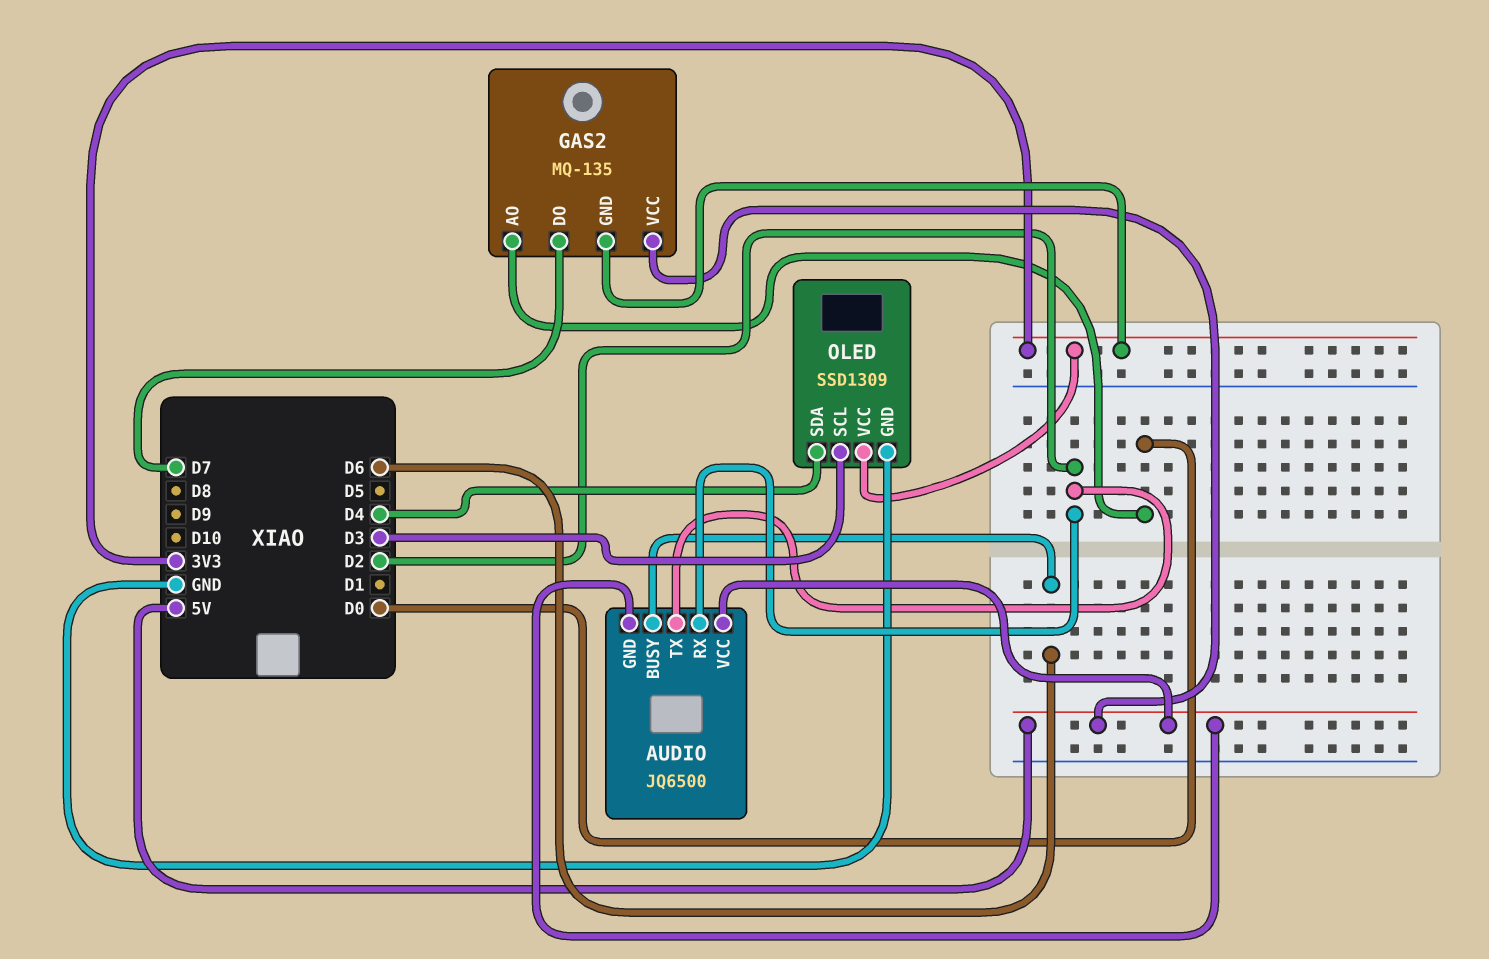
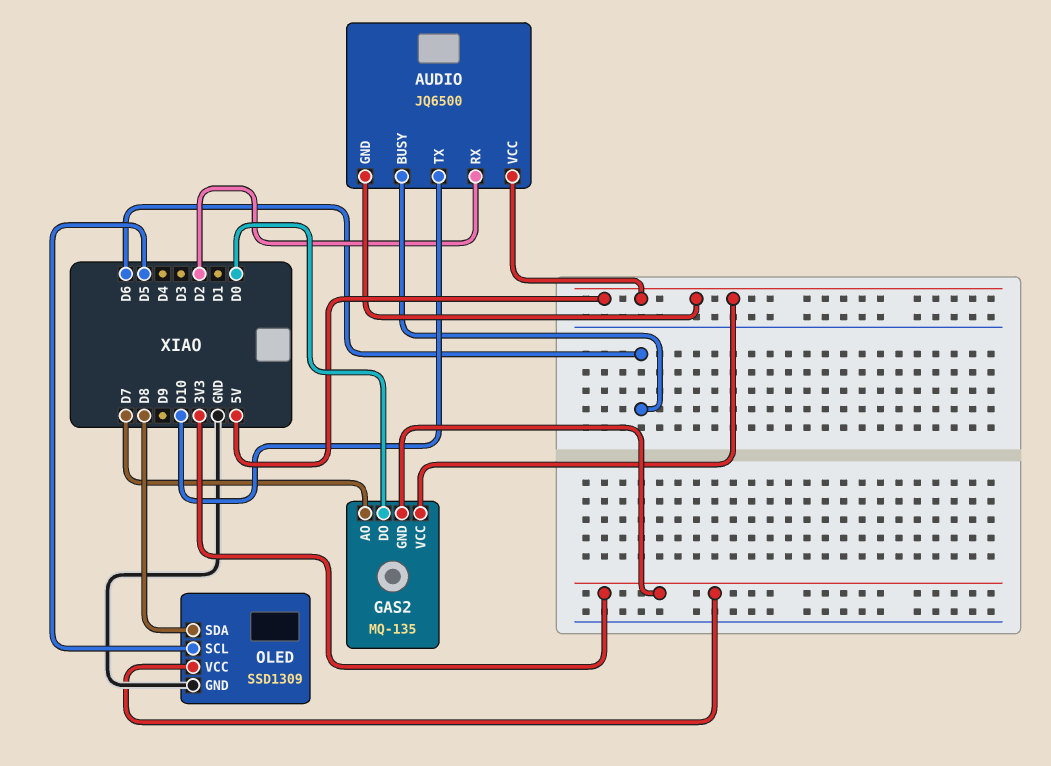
AUDIO pin TX: D2 -> D10
GAS2 pin AO: D0 -> D7
GAS2 pin DO: D7 -> D0
OLED pin SCL: D3 -> D5
OLED pin SDA: D4 -> D8

